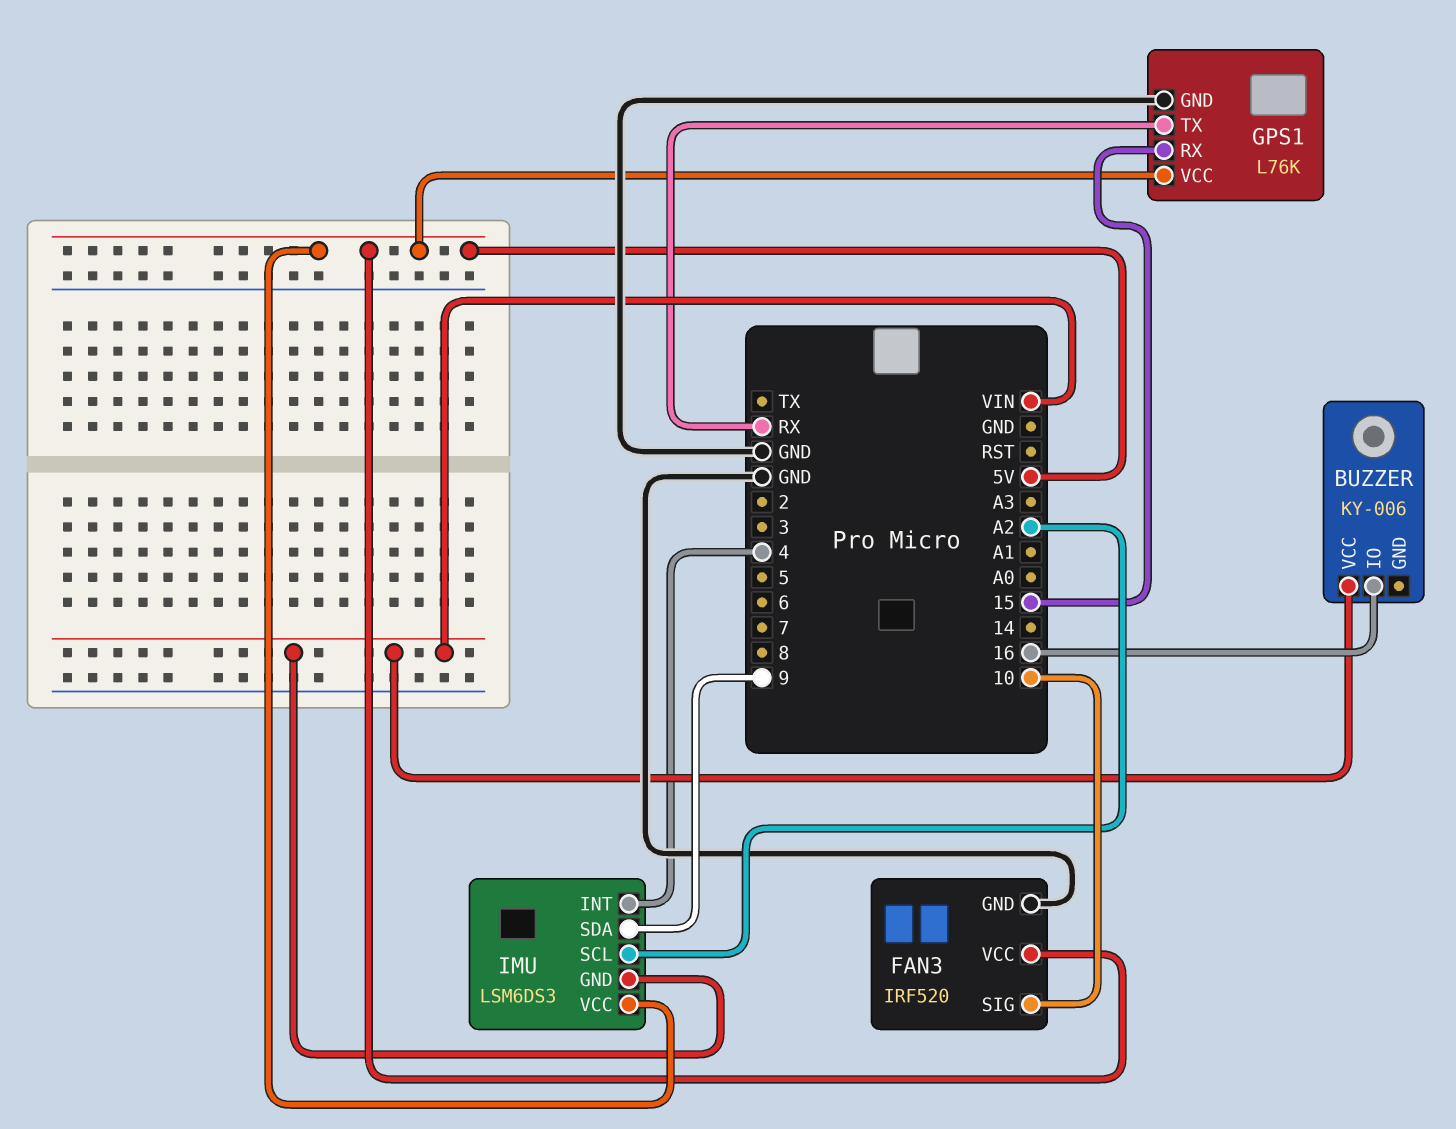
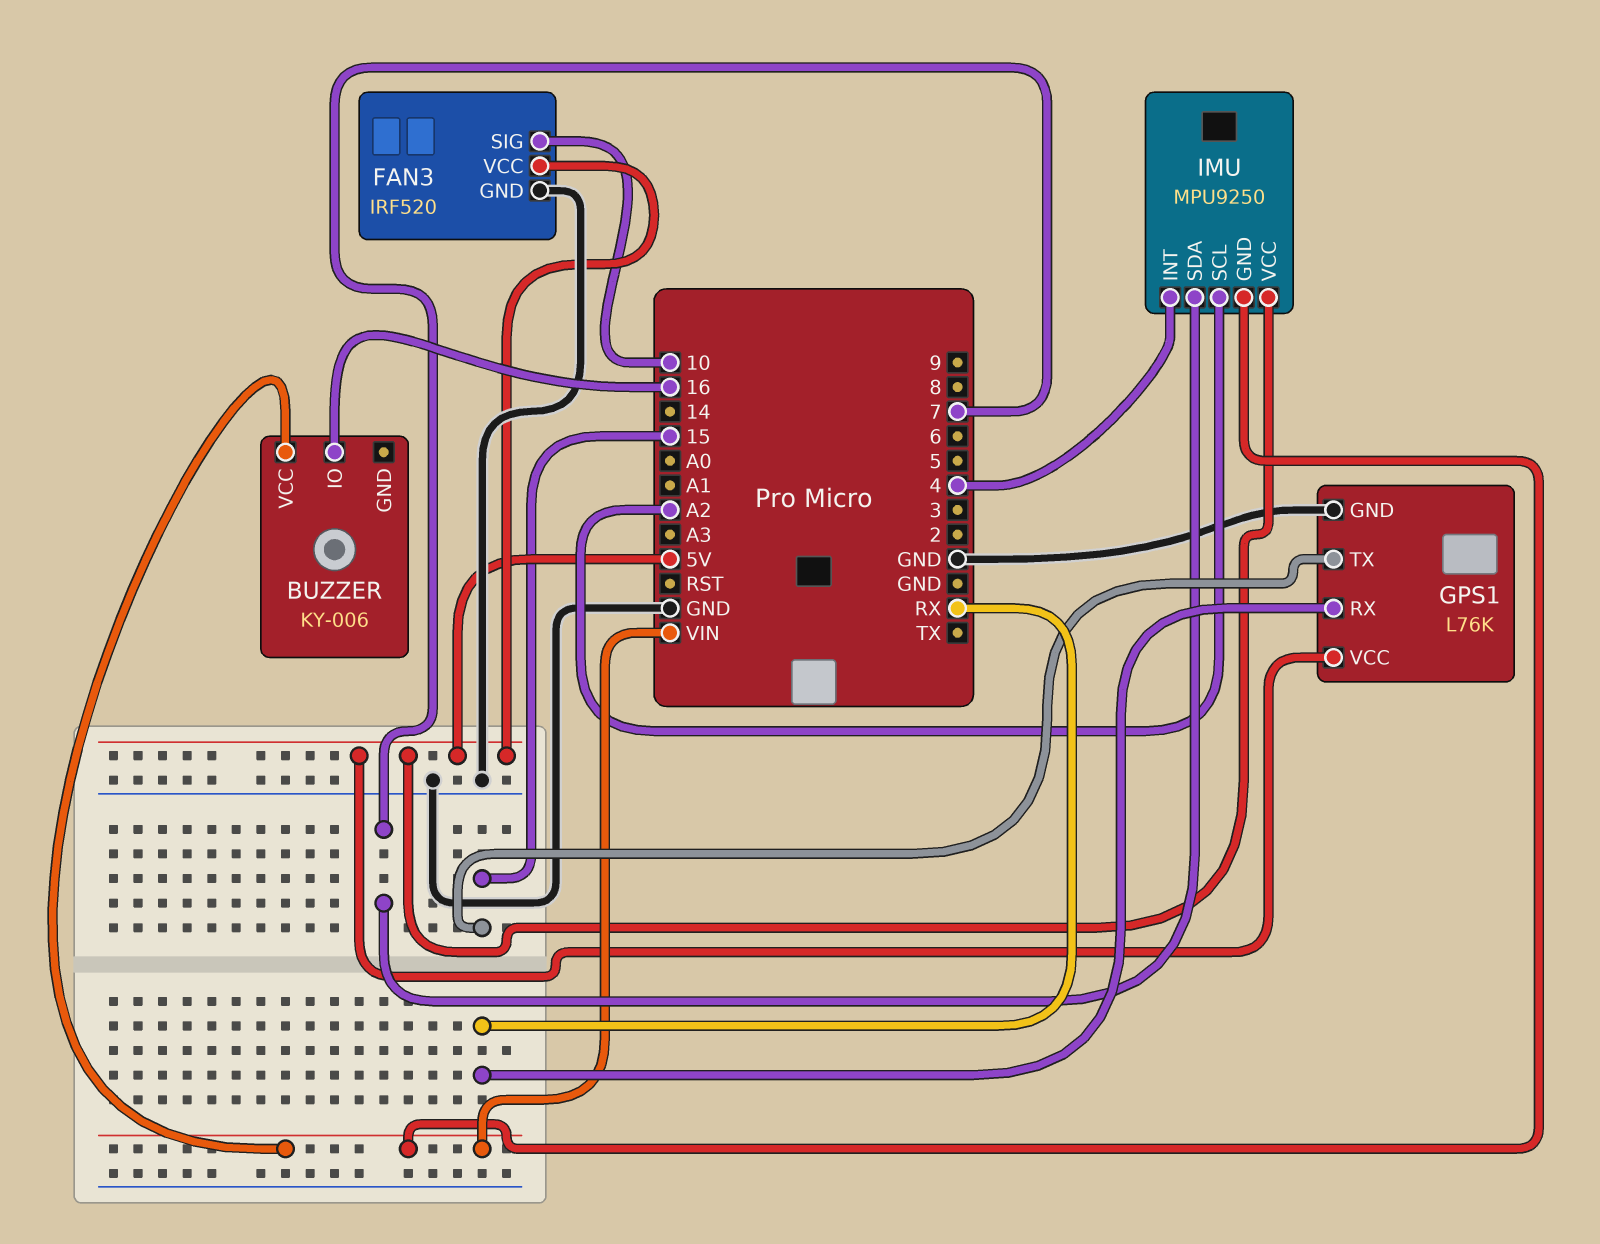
GPS1 pin RX: 15 -> RX
GPS1 pin TX: RX -> 15
IMU: LSM6DS3 -> MPU9250
IMU pin SDA: 9 -> 7

